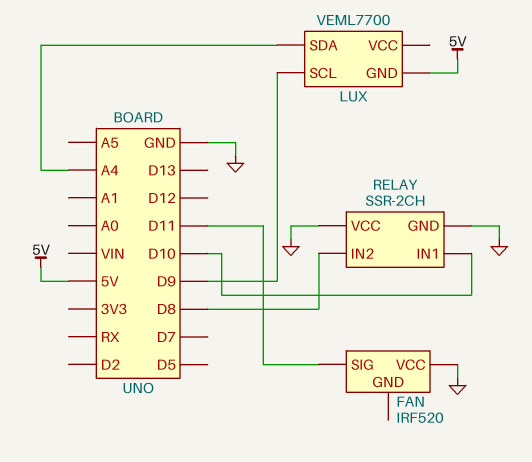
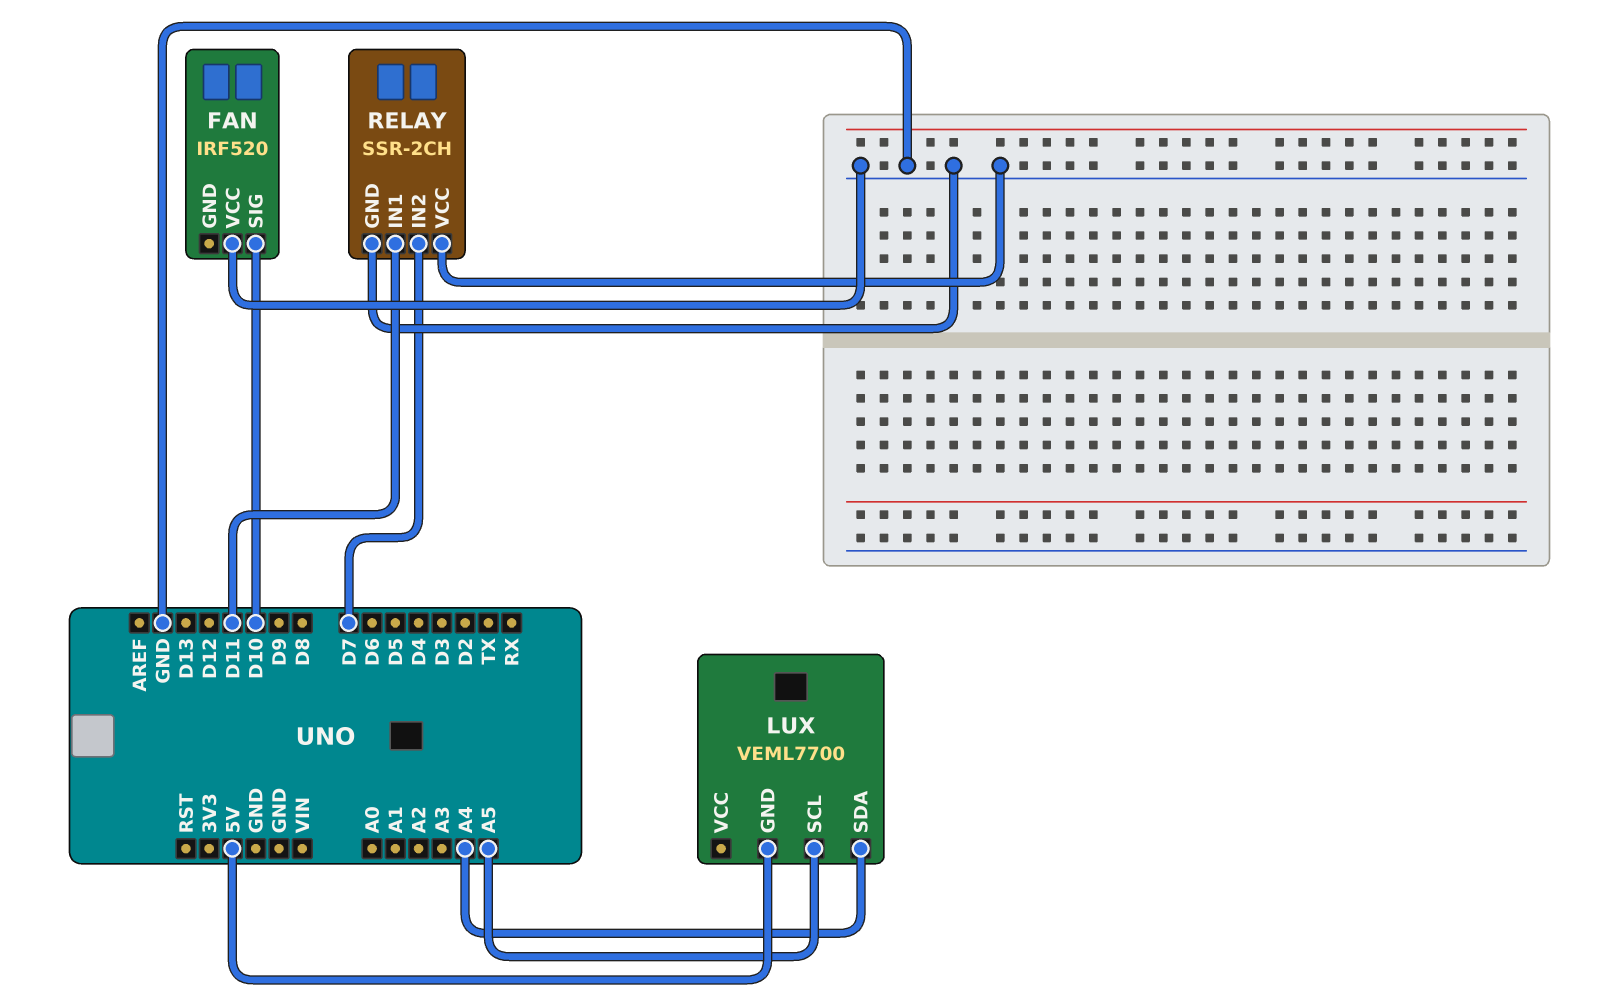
FAN pin SIG: D11 -> D10
LUX pin SCL: D9 -> A5
RELAY pin IN1: D10 -> D11
RELAY pin IN2: D8 -> D7

